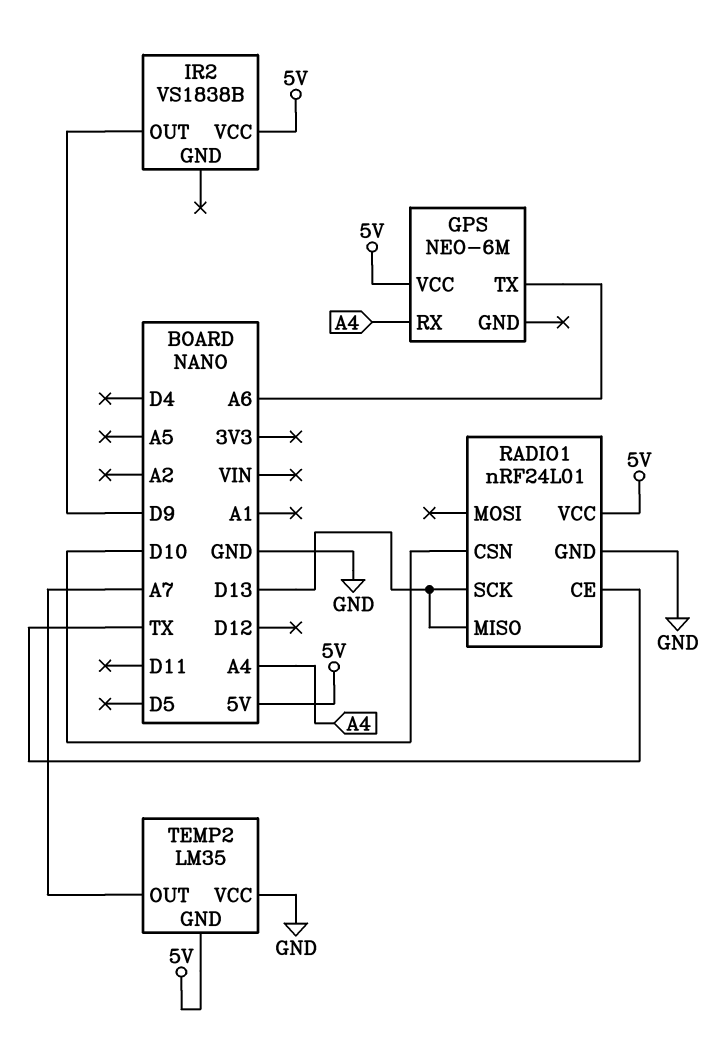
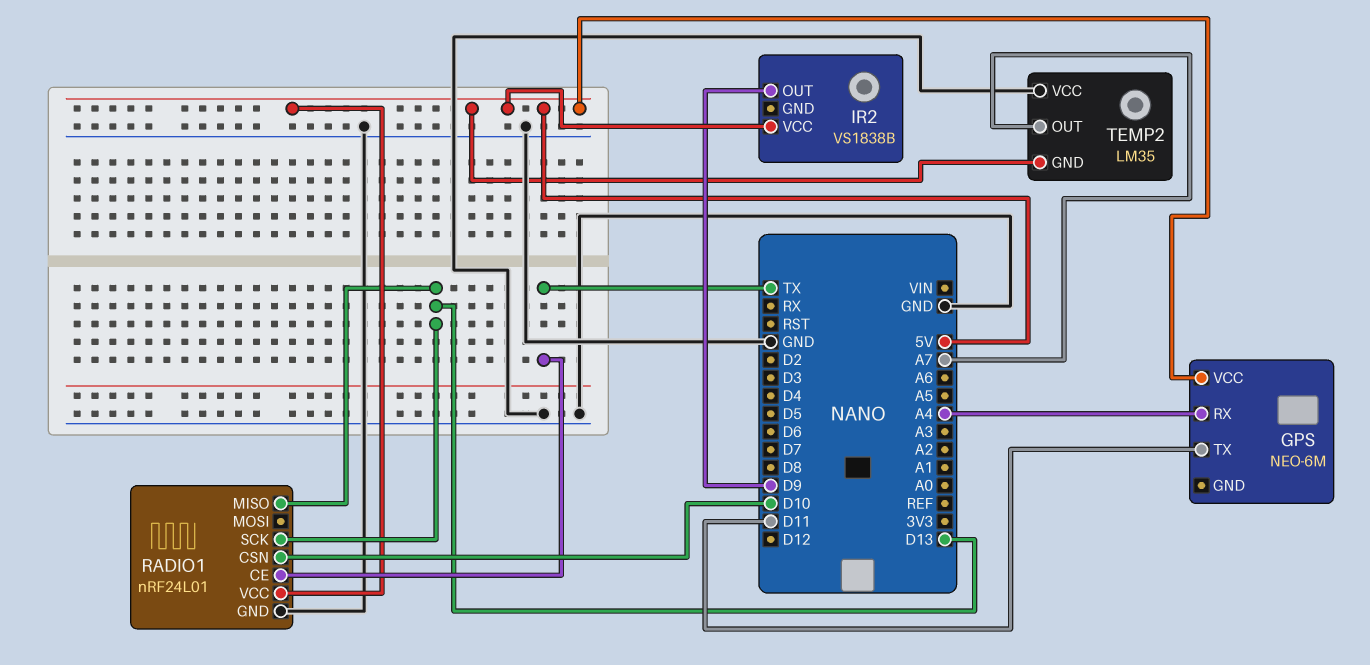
GPS pin TX: A6 -> D11

